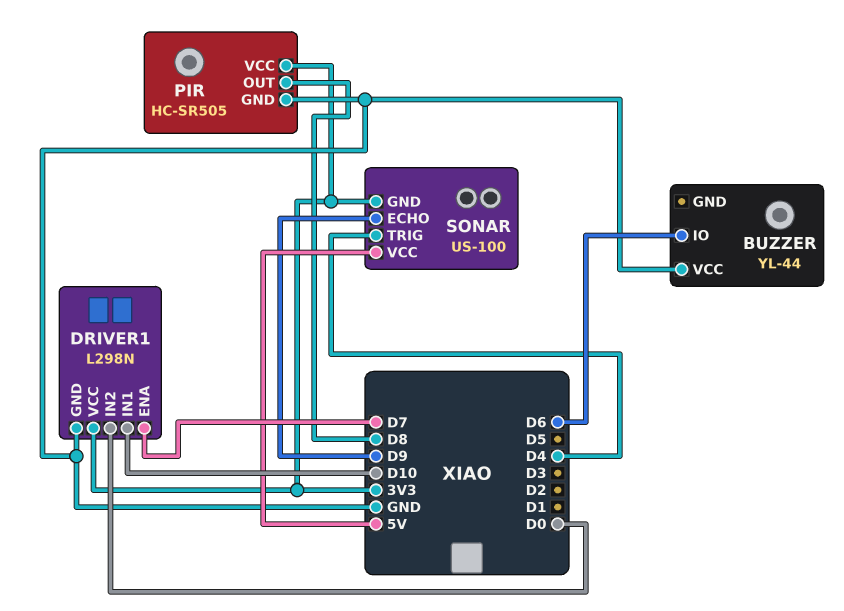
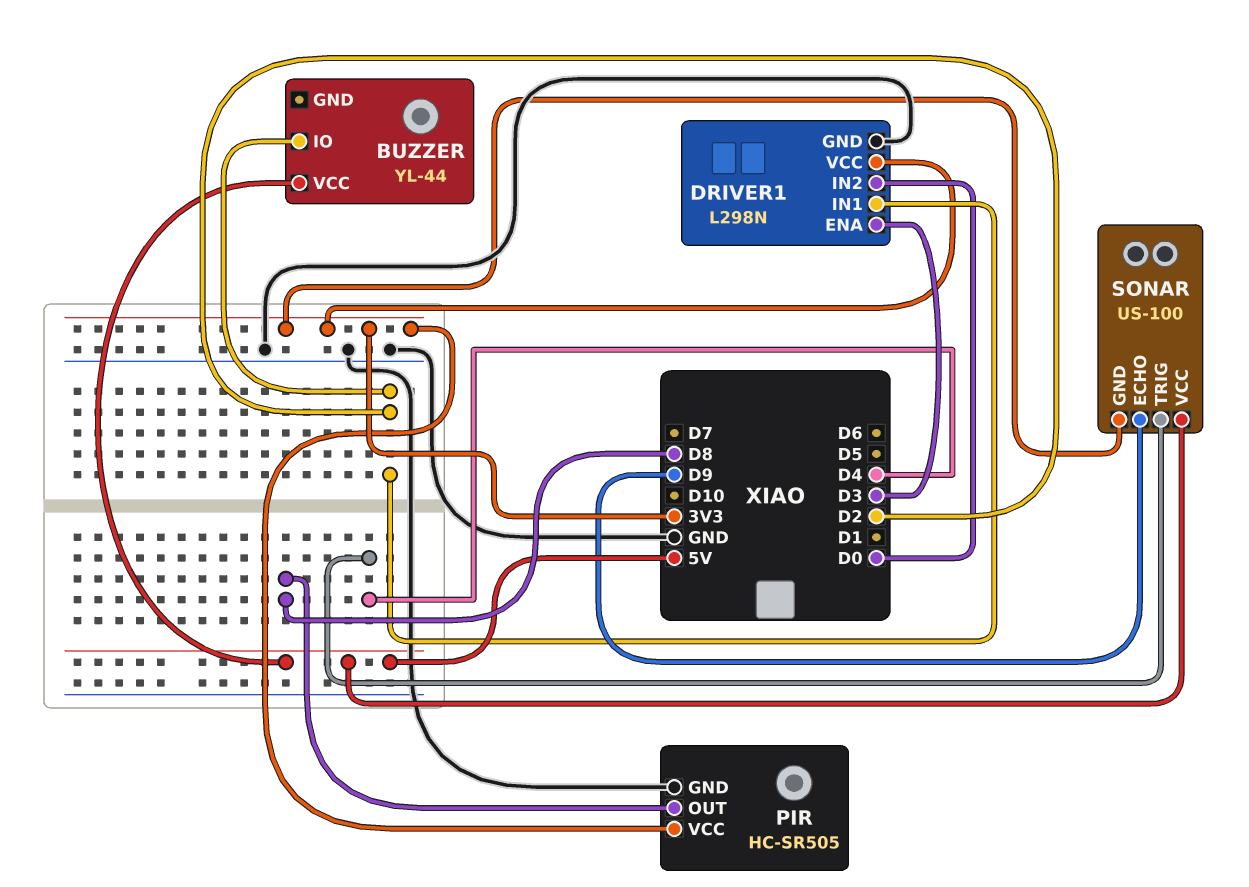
BUZZER pin IO: D6 -> D2
BUZZER pin VCC: GND -> 5V
DRIVER1 pin ENA: D7 -> D3
DRIVER1 pin IN1: D10 -> D2

